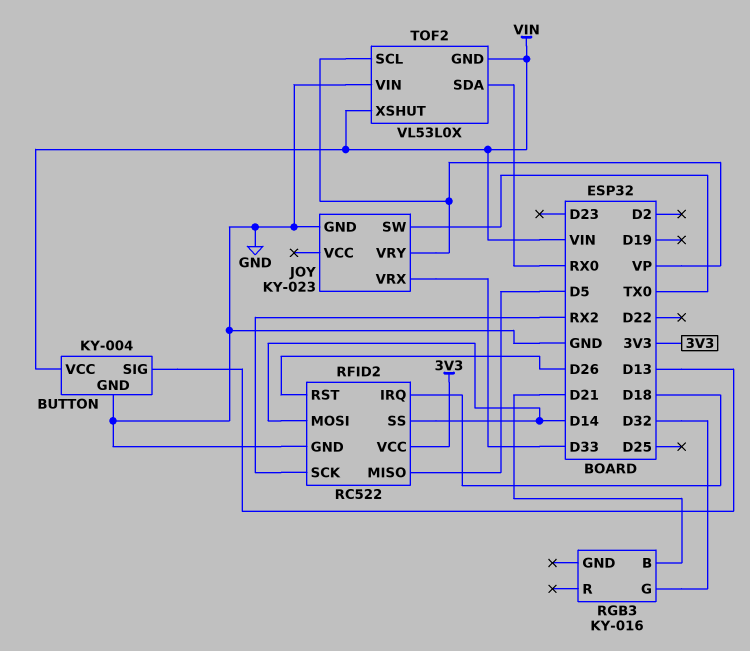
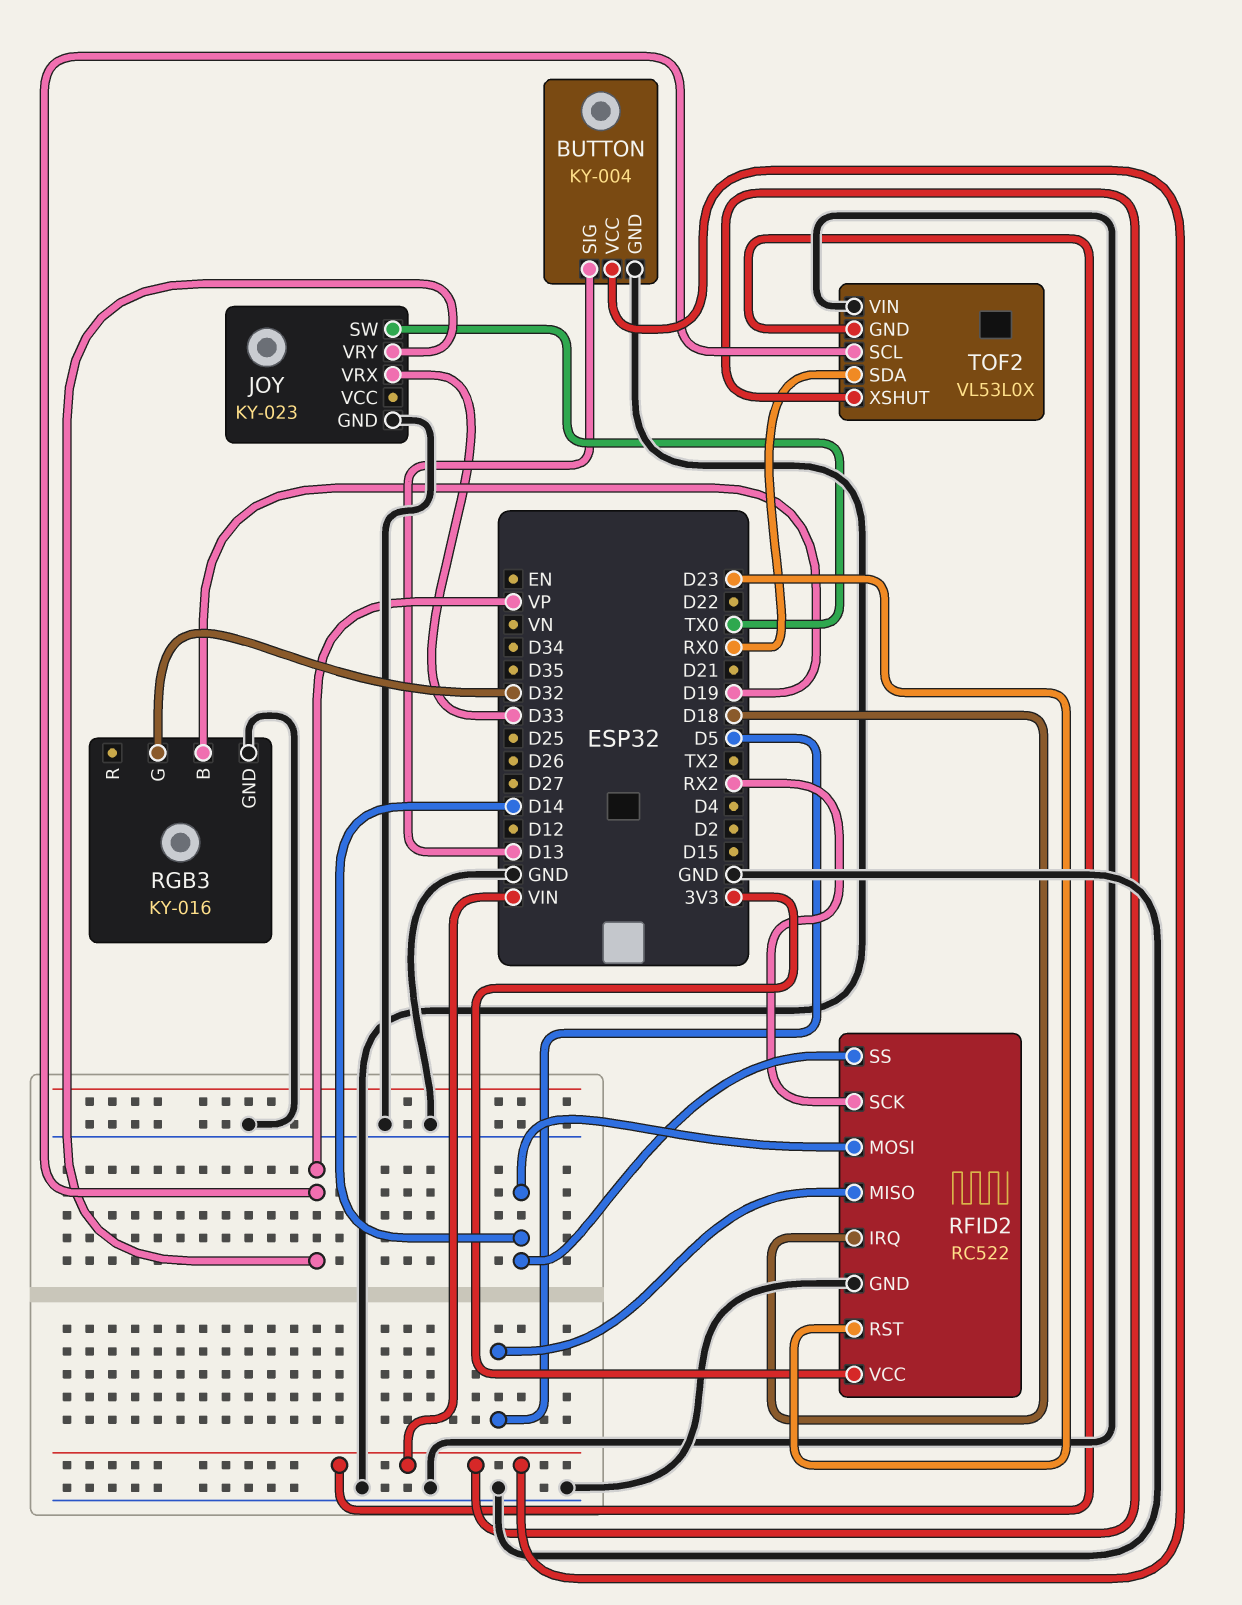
RFID2 pin RST: D26 -> D23
RGB3 pin B: D21 -> D19
RGB3 pin GND: none -> GND

